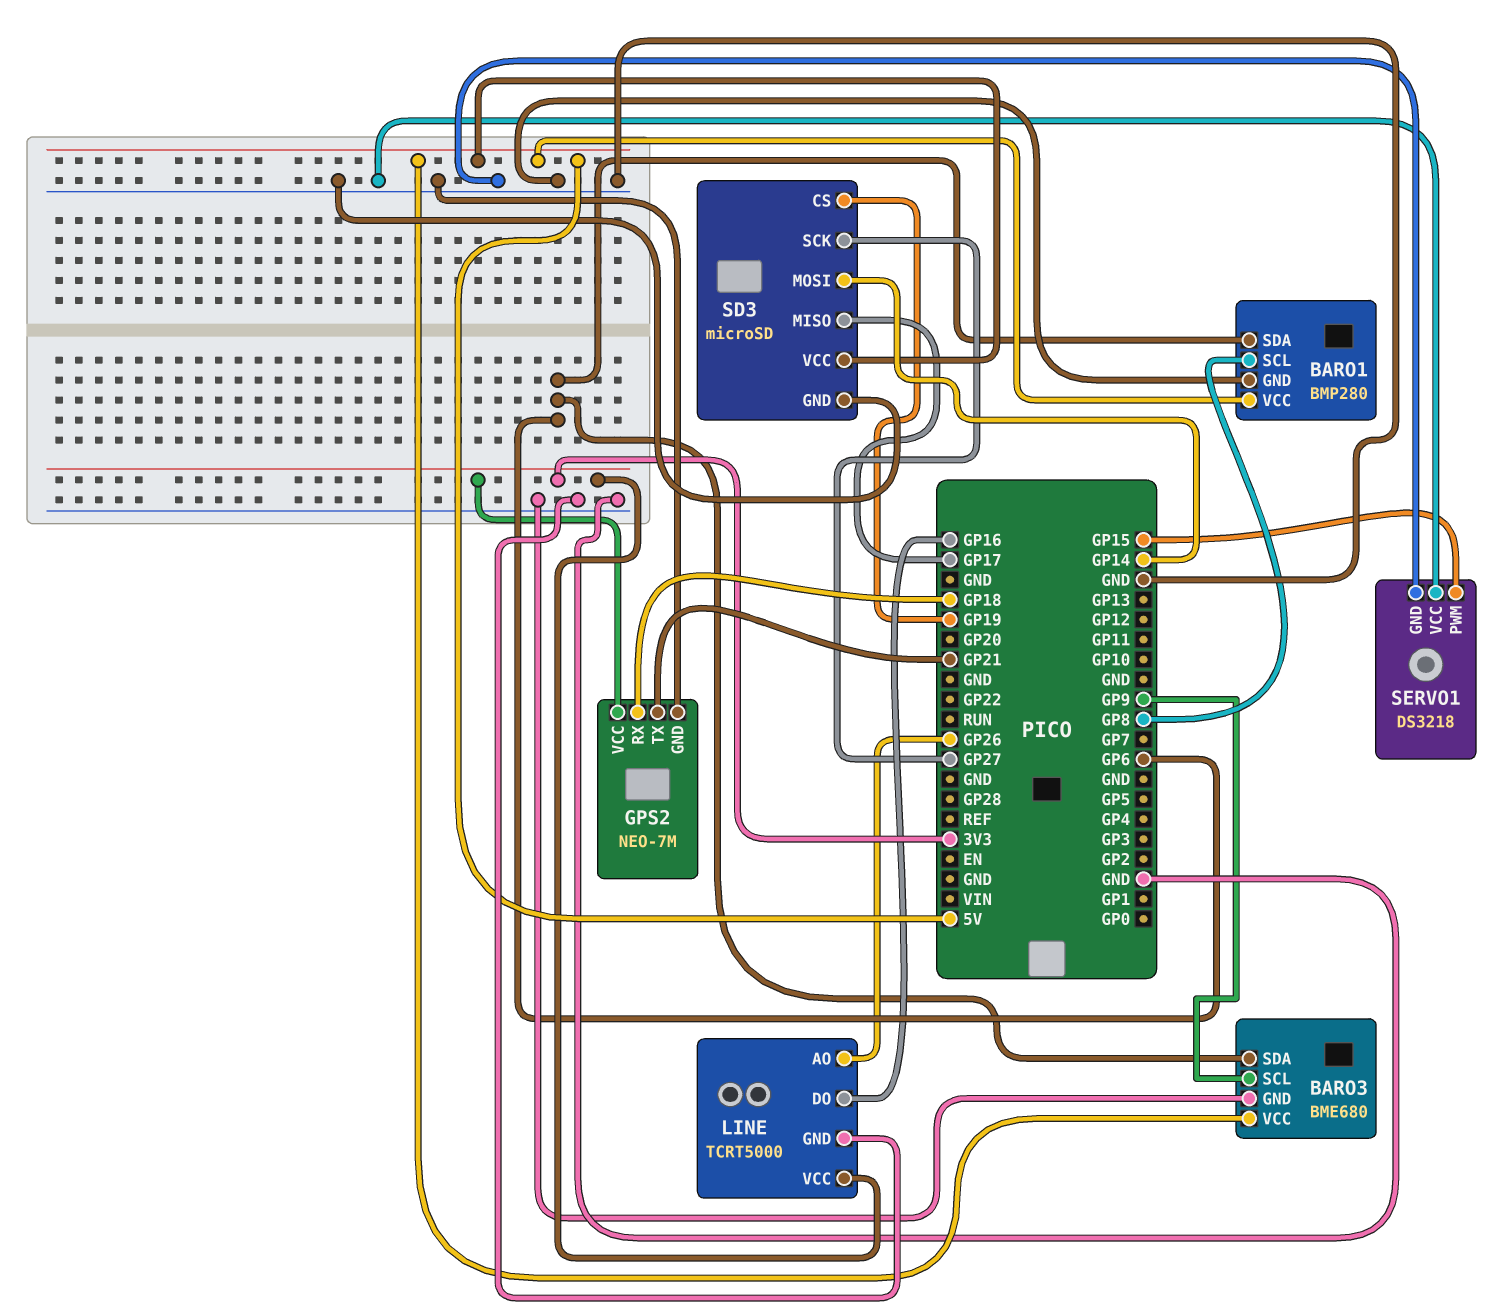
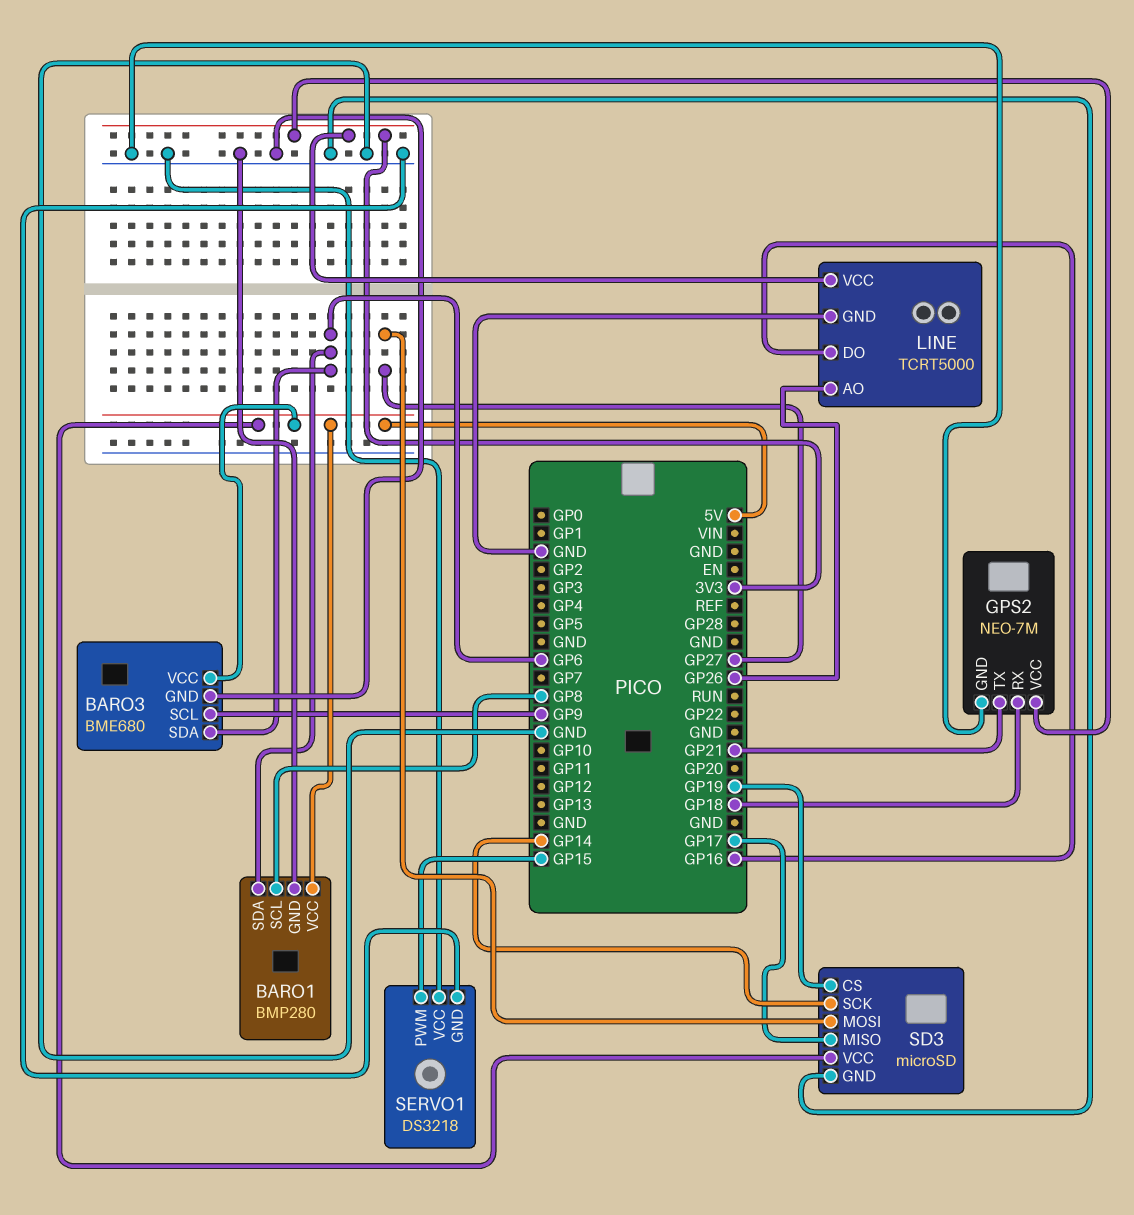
SD3 pin MOSI: GP14 -> GP27
SD3 pin SCK: GP27 -> GP14

